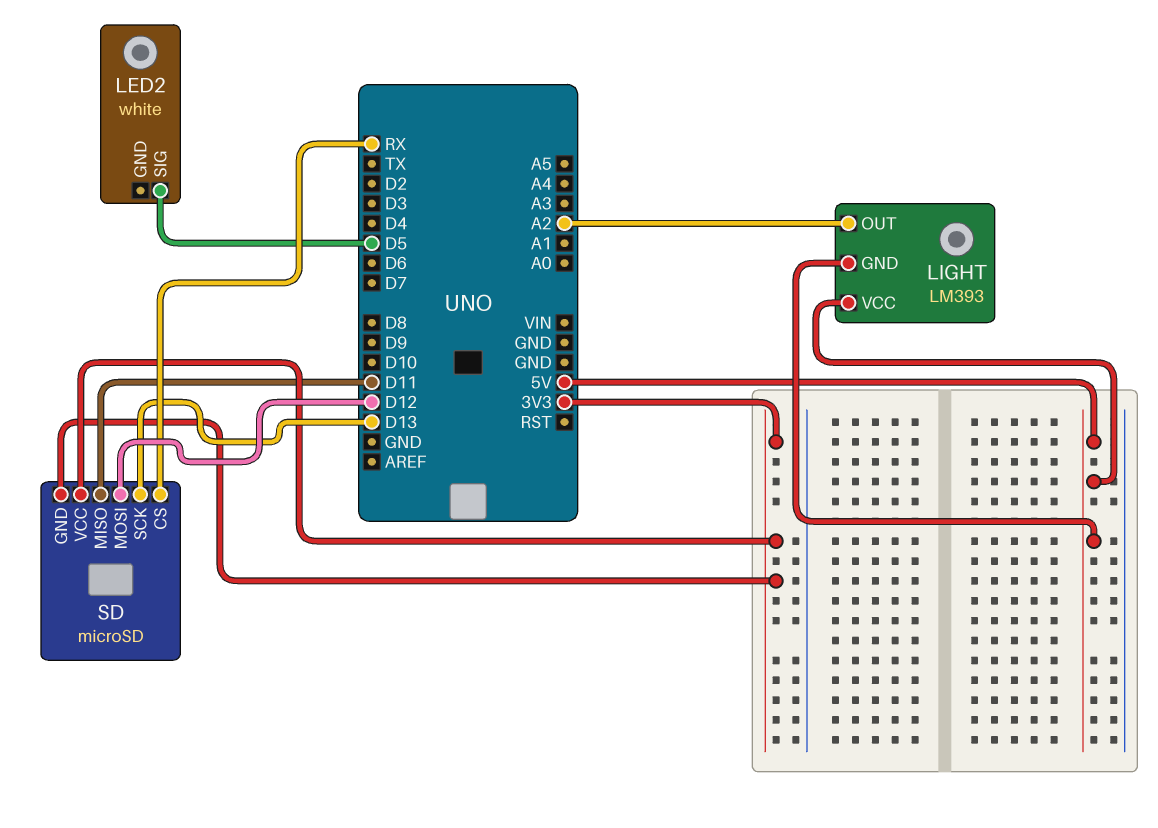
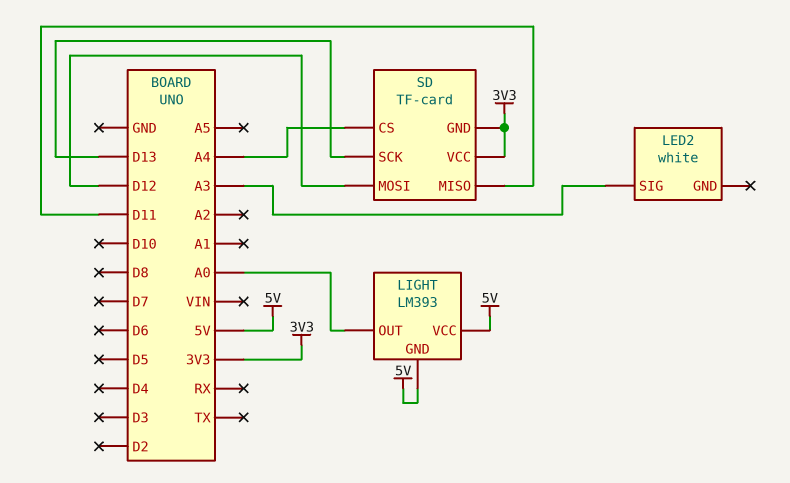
LED2 pin SIG: D5 -> A3
LIGHT pin OUT: A2 -> A0
SD: microSD -> TF-card
SD pin CS: RX -> A4

